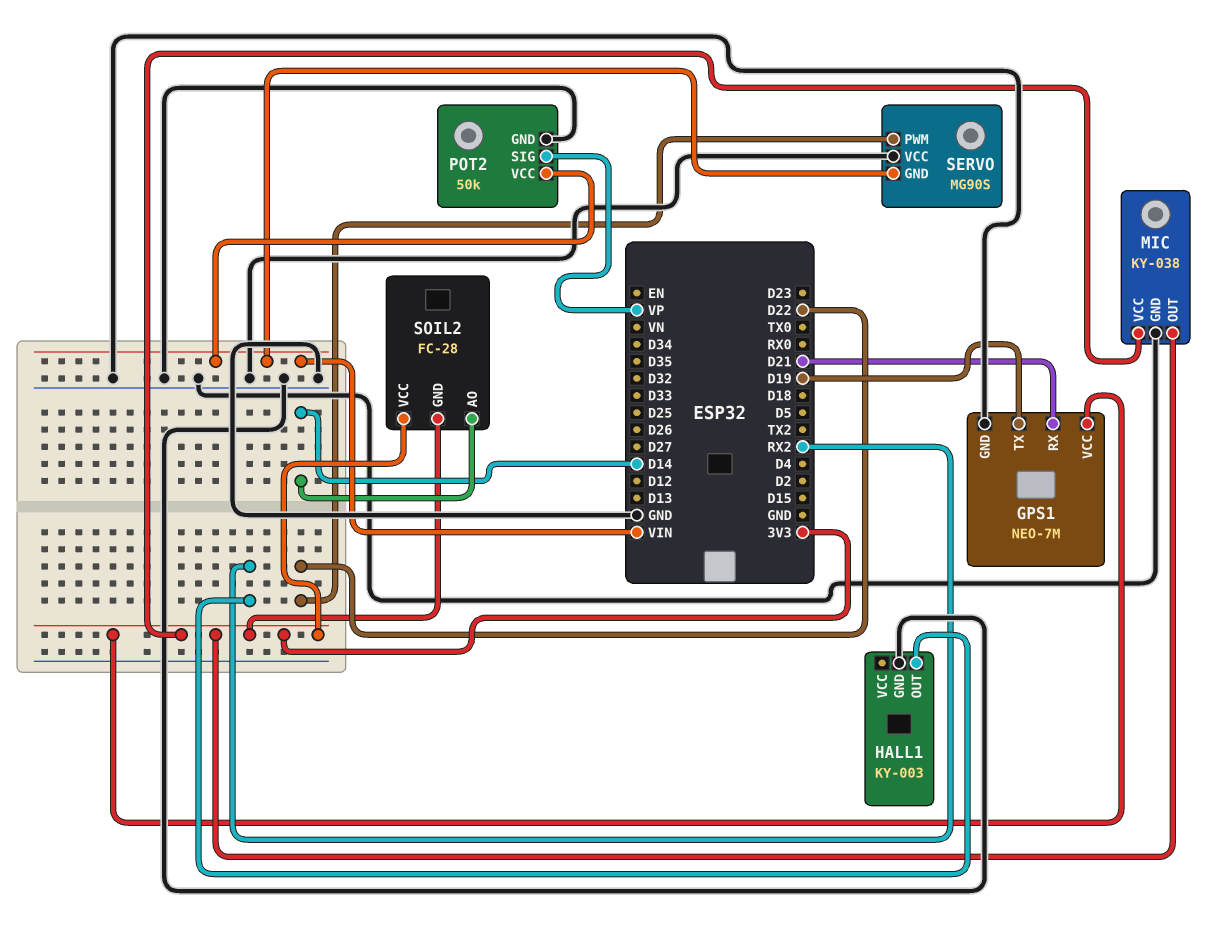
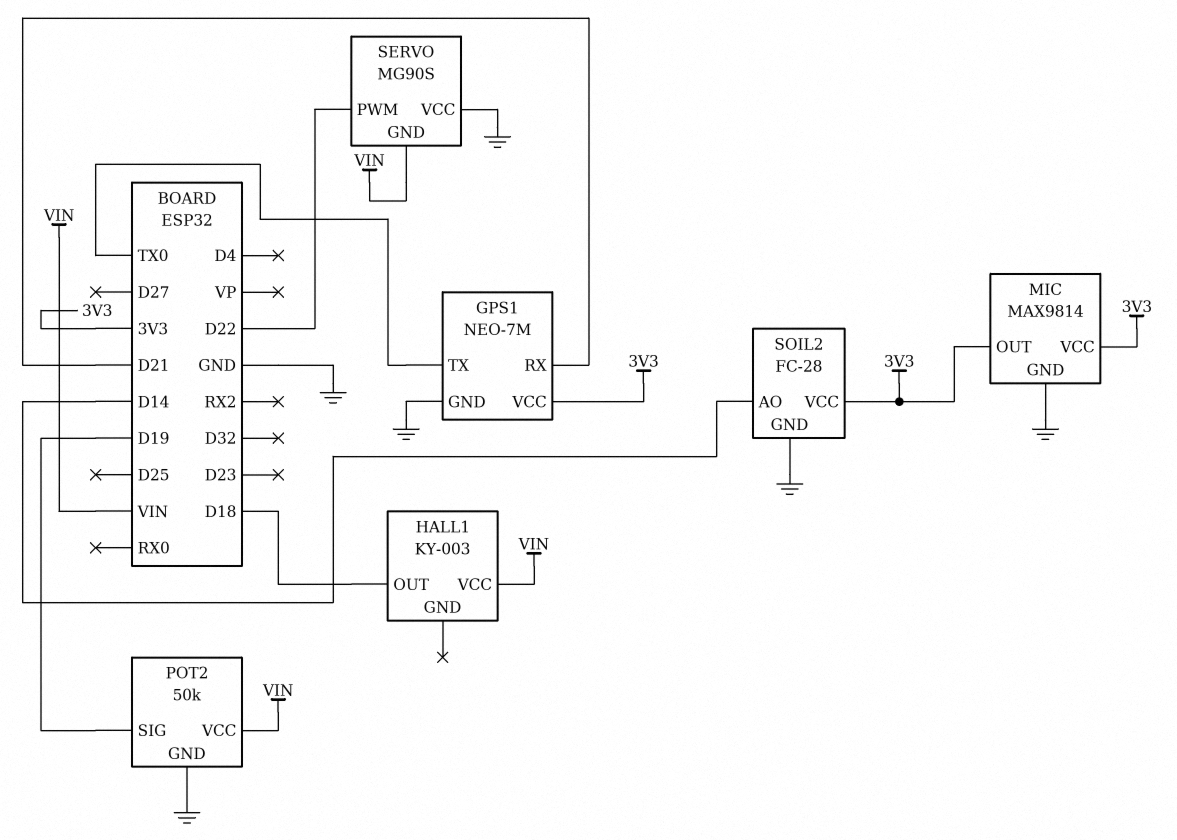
GPS1 pin TX: D19 -> TX0
HALL1 pin GND: GND -> none
HALL1 pin OUT: RX2 -> D18
HALL1 pin VCC: none -> VIN
MIC: KY-038 -> MAX9814
POT2 pin SIG: VP -> D19
SOIL2 pin GND: 3V3 -> GND

